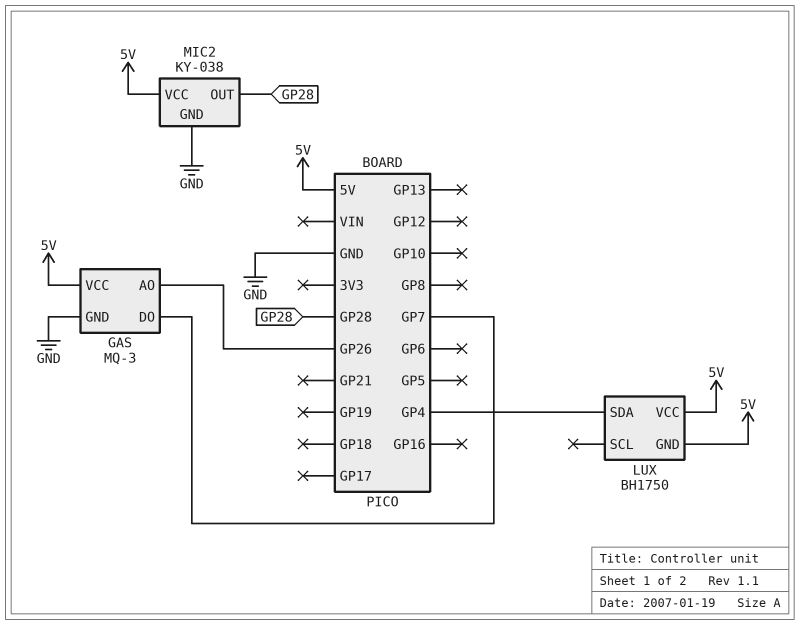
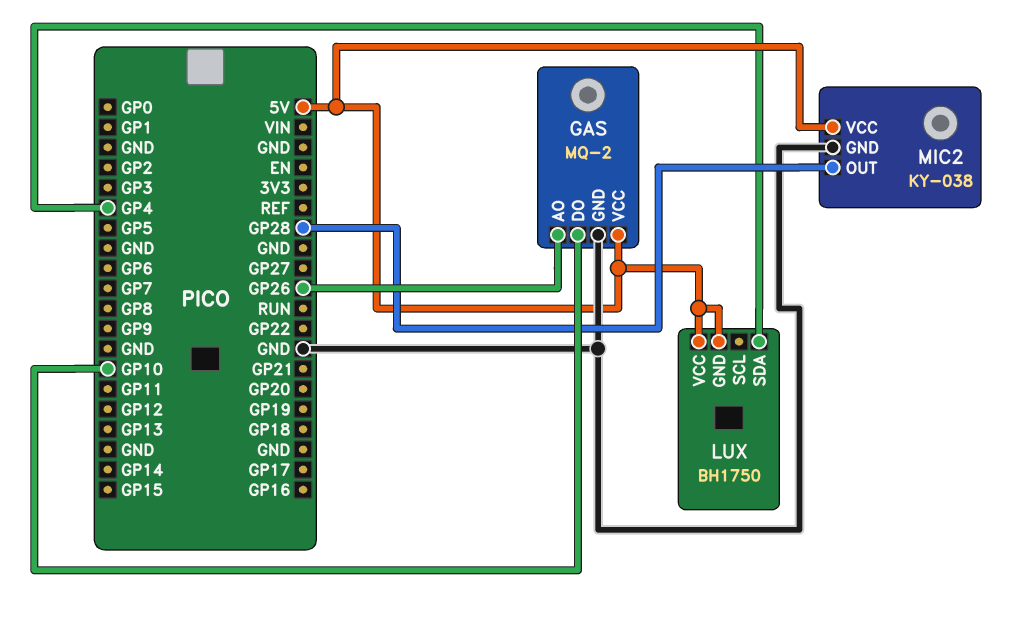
GAS: MQ-3 -> MQ-2
GAS pin DO: GP7 -> GP10

